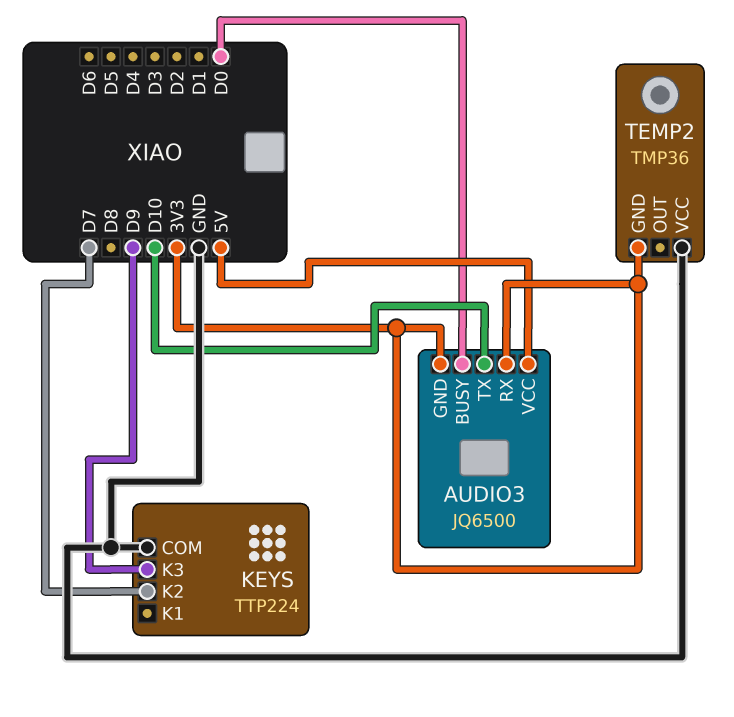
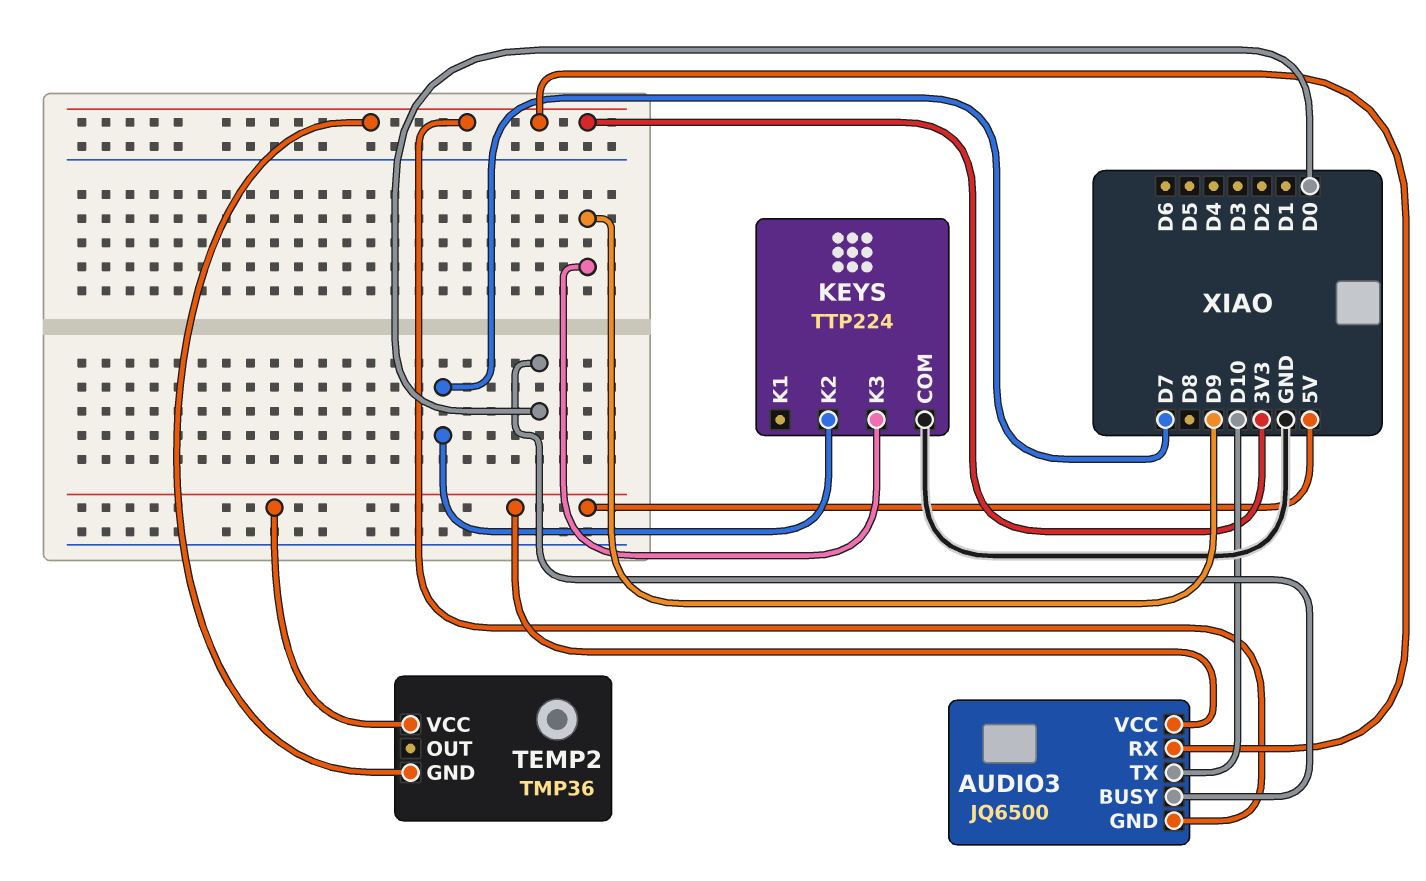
TEMP2 pin VCC: GND -> 5V

